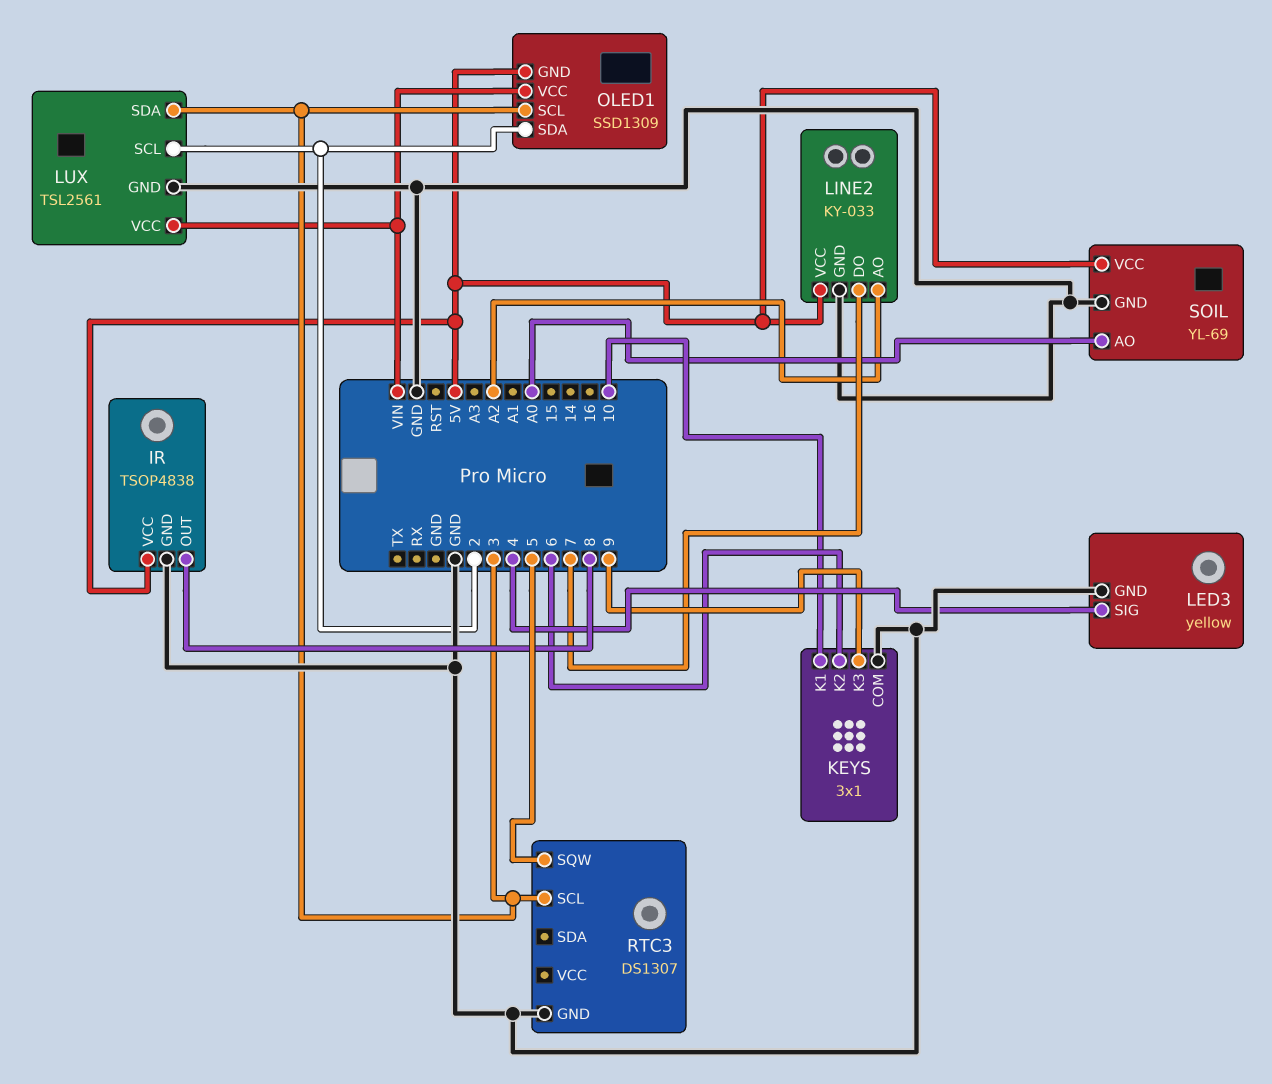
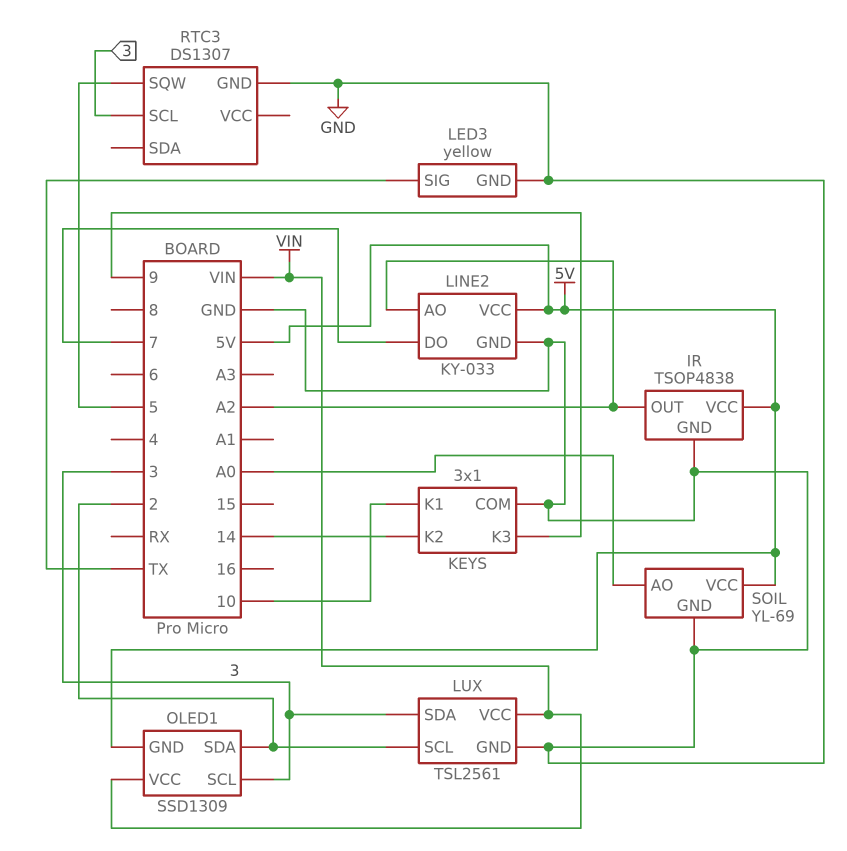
IR pin OUT: 8 -> A2
KEYS pin K2: 6 -> 14
LED3 pin SIG: 4 -> TX

